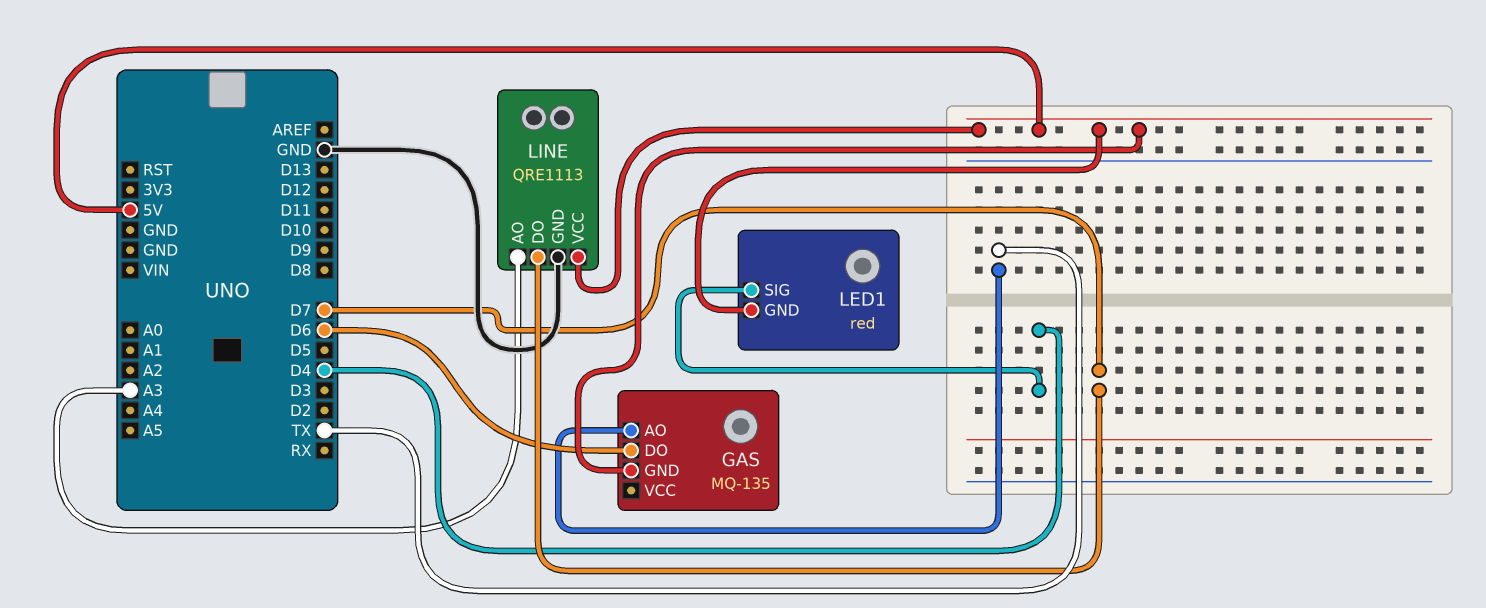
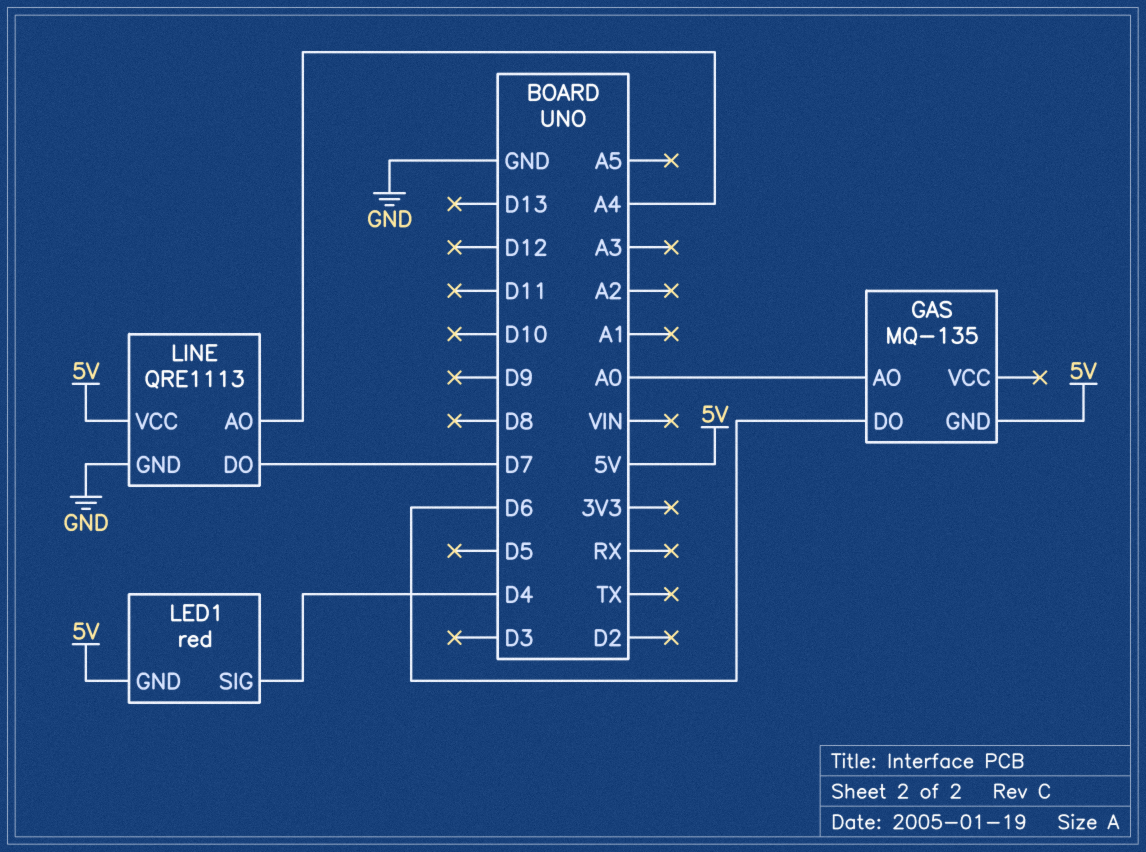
GAS pin AO: TX -> A0
LINE pin AO: A3 -> A4

